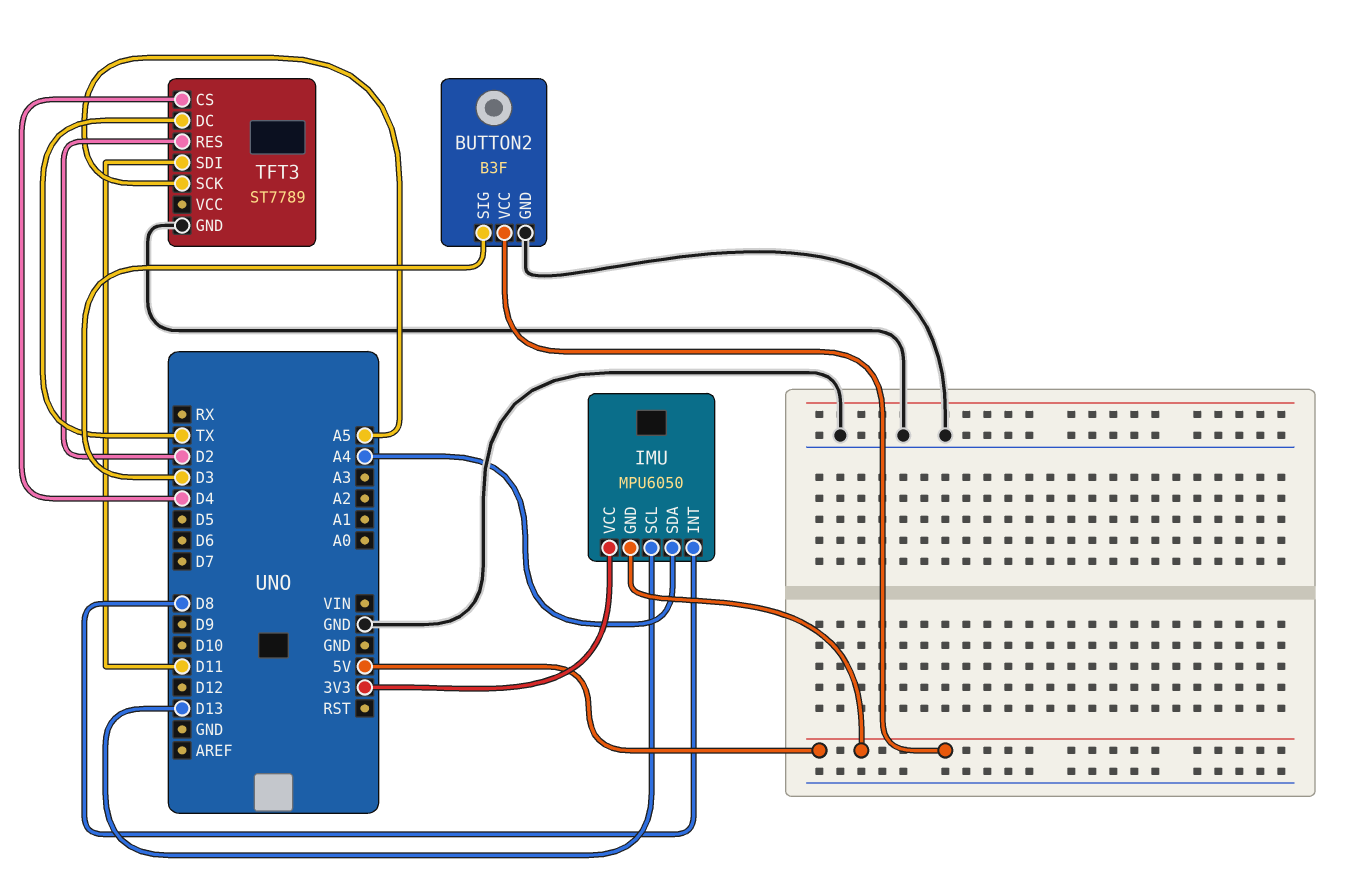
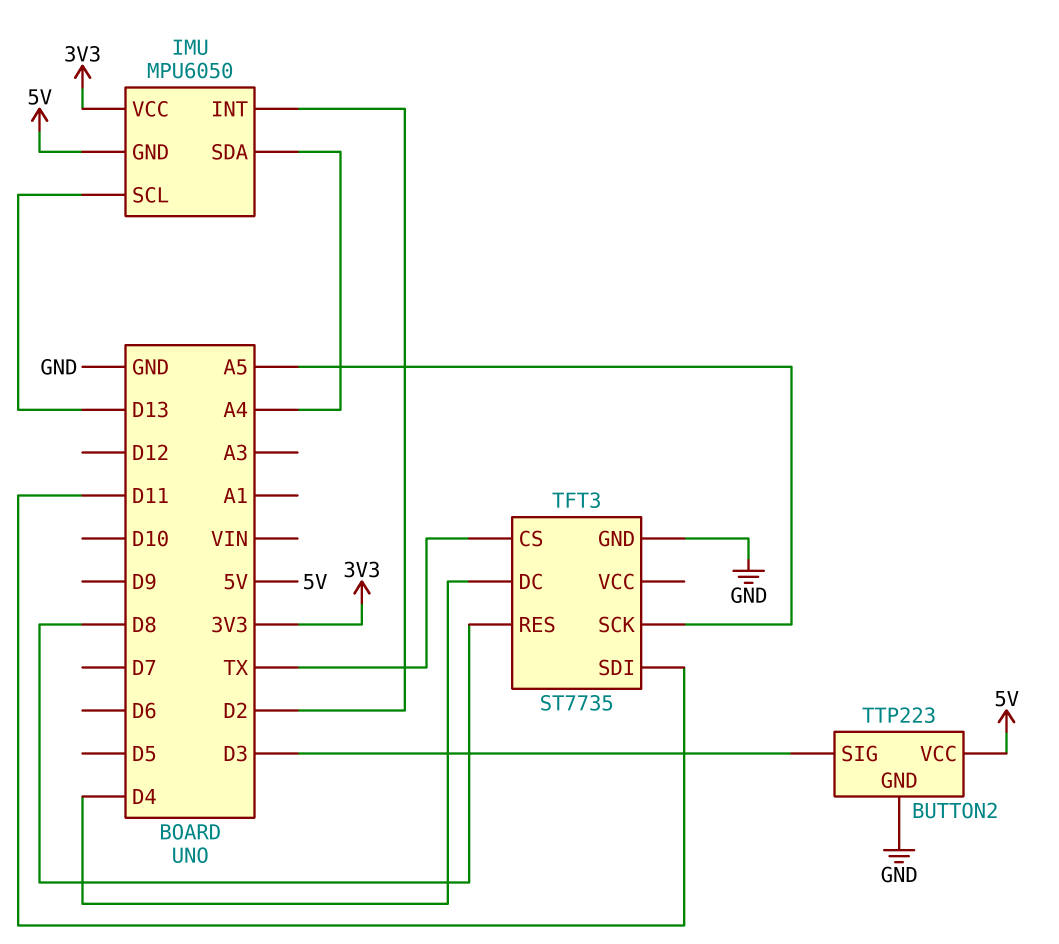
BUTTON2: B3F -> TTP223
IMU pin INT: D8 -> D2
TFT3: ST7789 -> ST7735
TFT3 pin CS: D4 -> TX
TFT3 pin DC: TX -> D4
TFT3 pin RES: D2 -> D8

